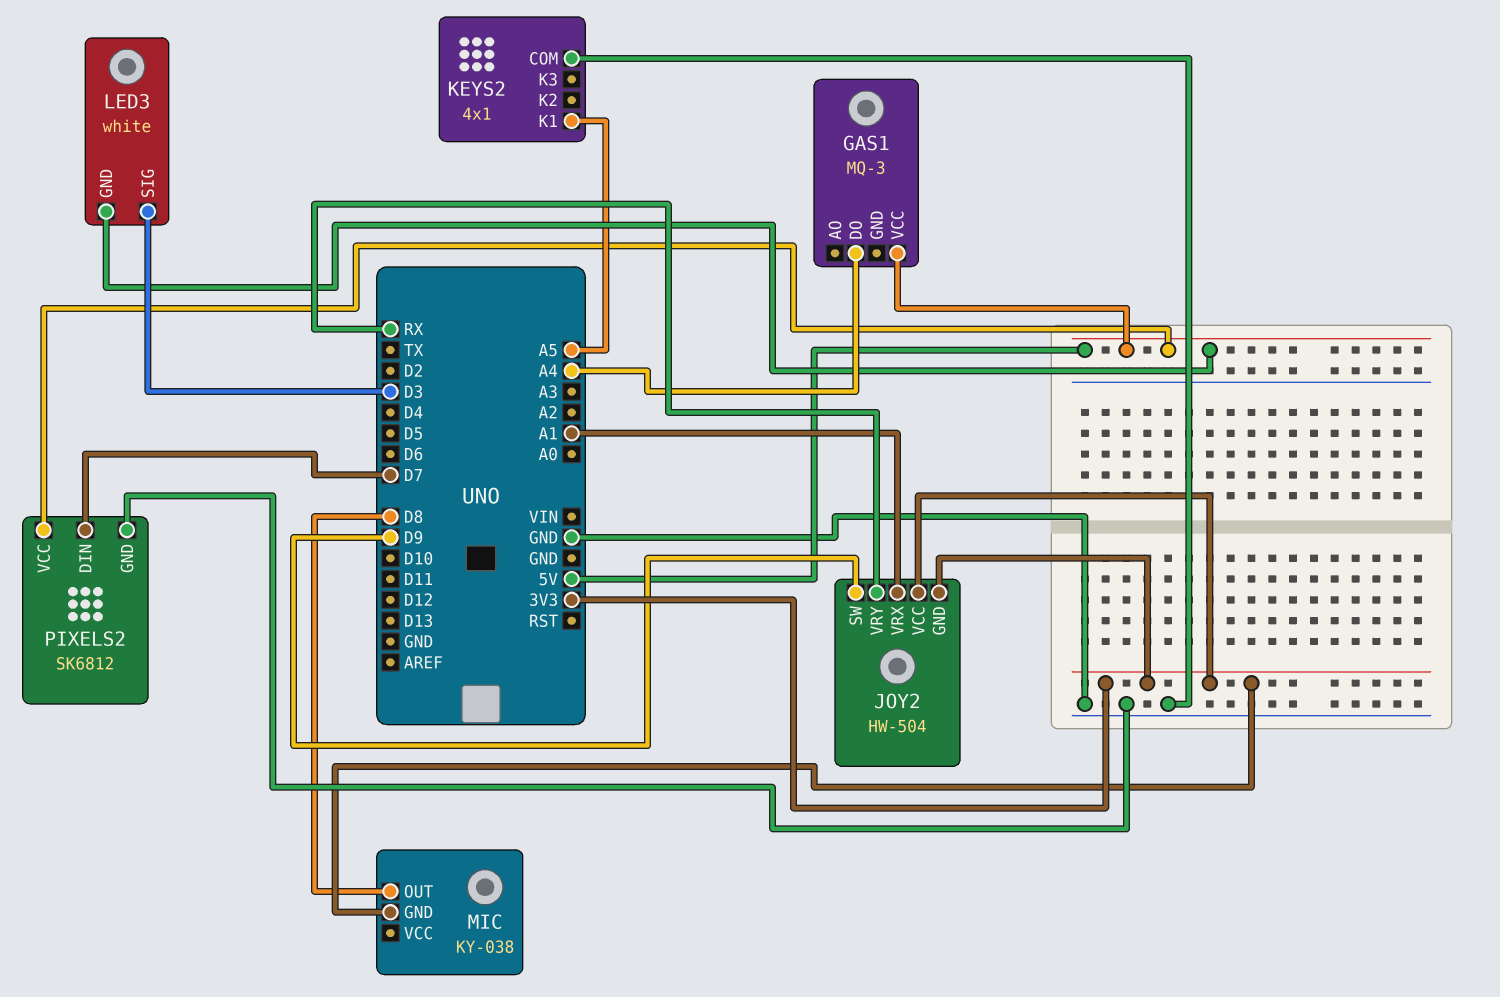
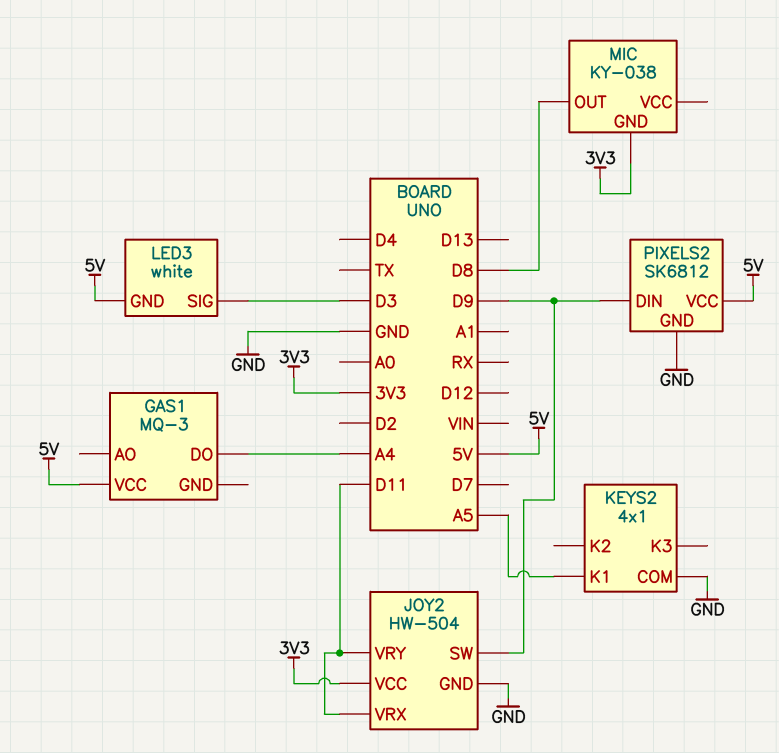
JOY2 pin GND: 3V3 -> GND
JOY2 pin VRX: A1 -> D11
JOY2 pin VRY: RX -> D11
PIXELS2 pin DIN: D7 -> D9

